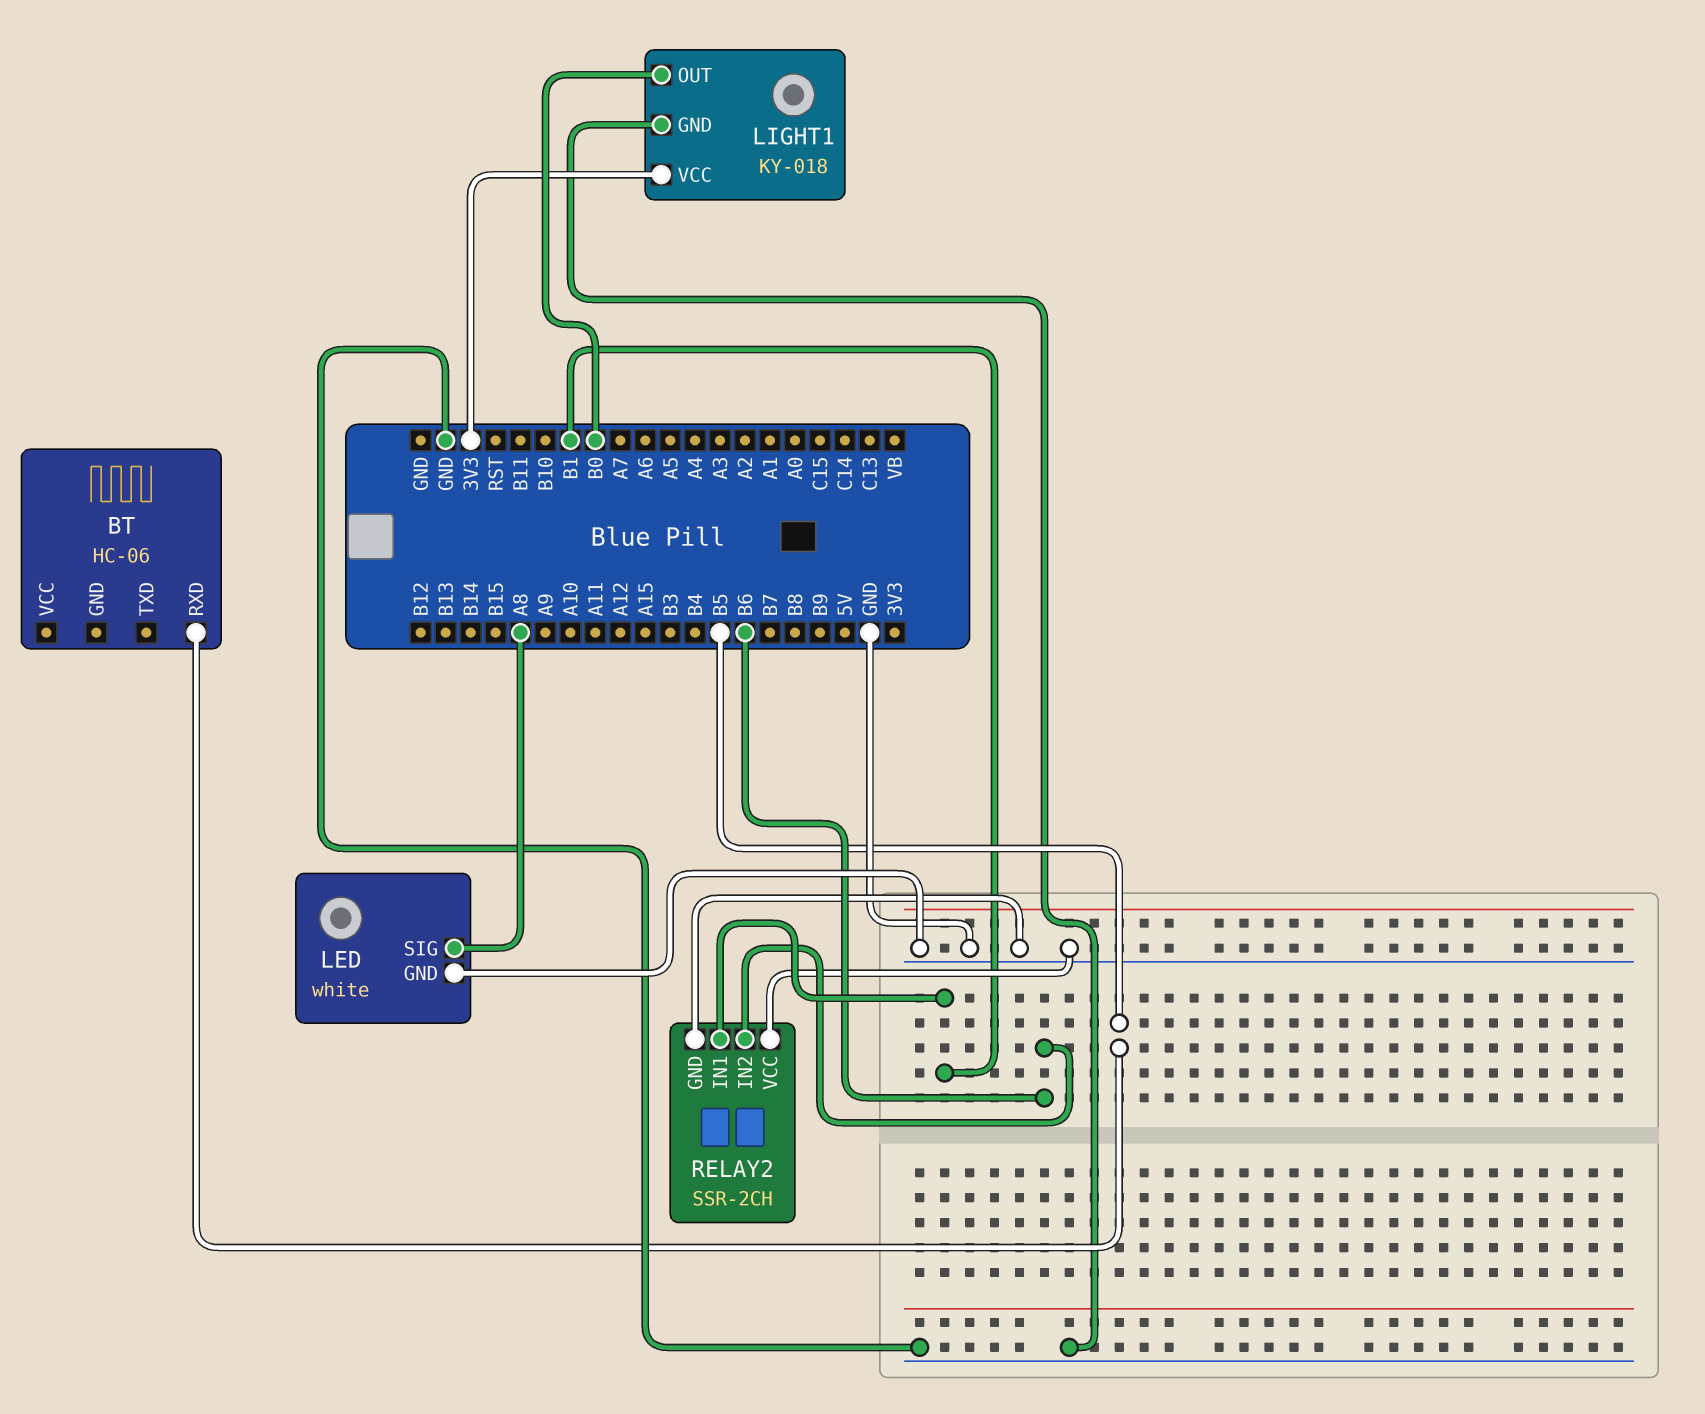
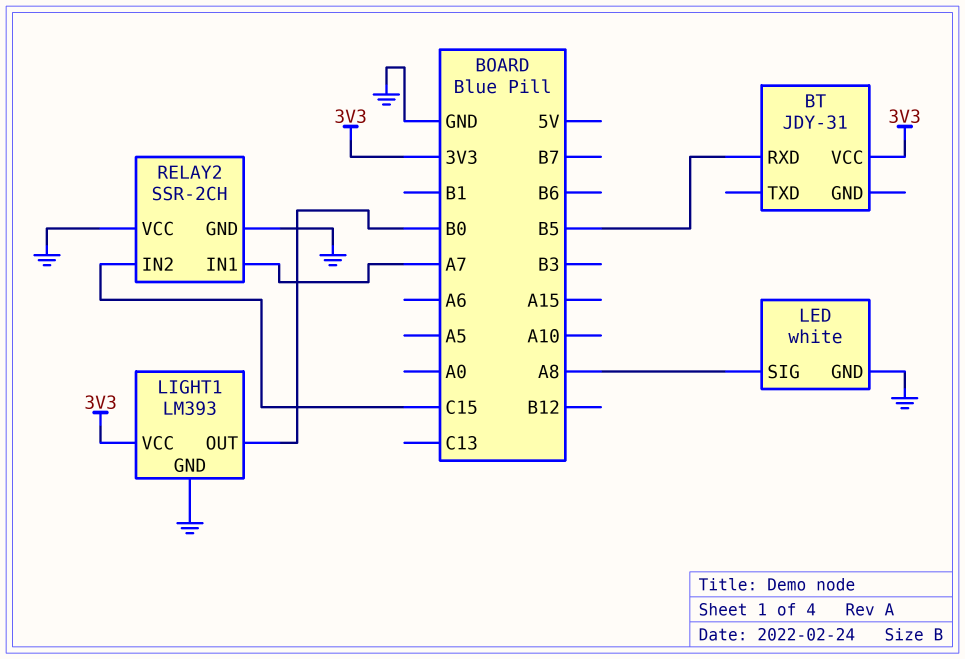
BT: HC-06 -> JDY-31
BT pin VCC: none -> 3V3
LIGHT1: KY-018 -> LM393
RELAY2 pin IN1: B1 -> A7
RELAY2 pin IN2: B6 -> C15

